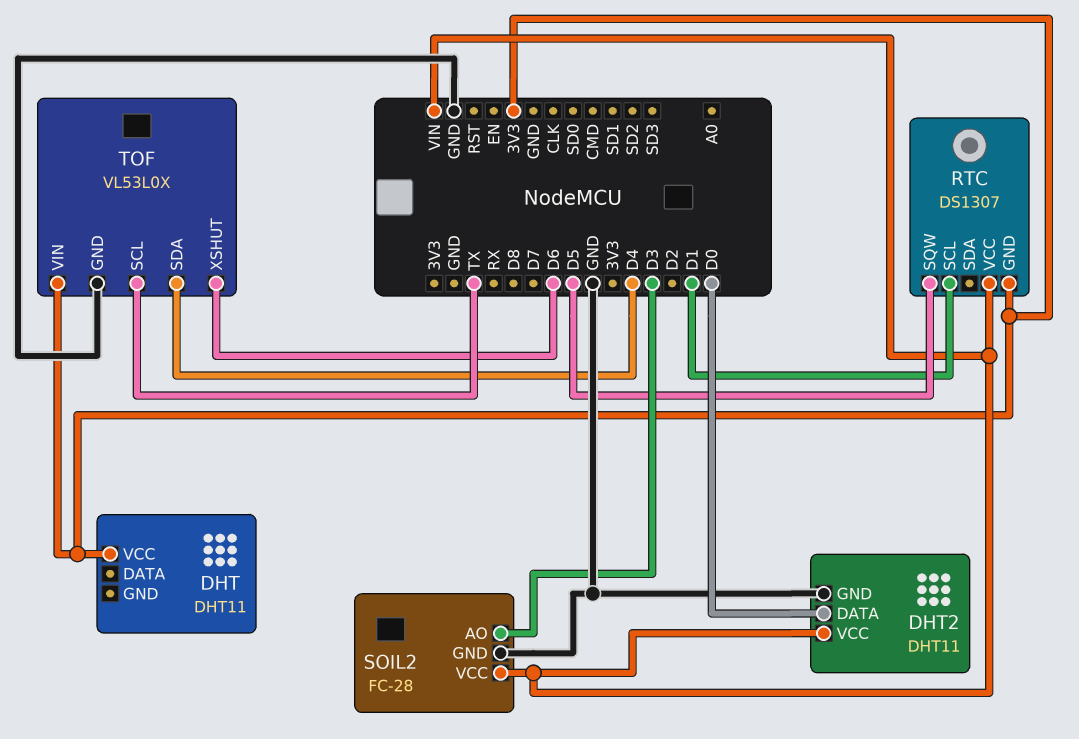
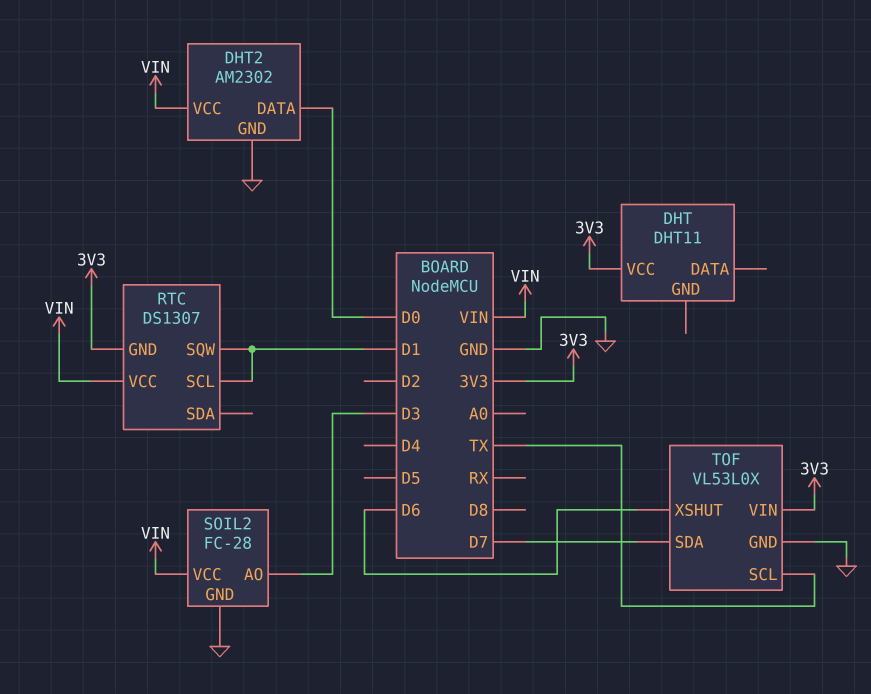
DHT2: DHT11 -> AM2302
RTC pin SQW: D5 -> D1
TOF pin SDA: D4 -> D7

